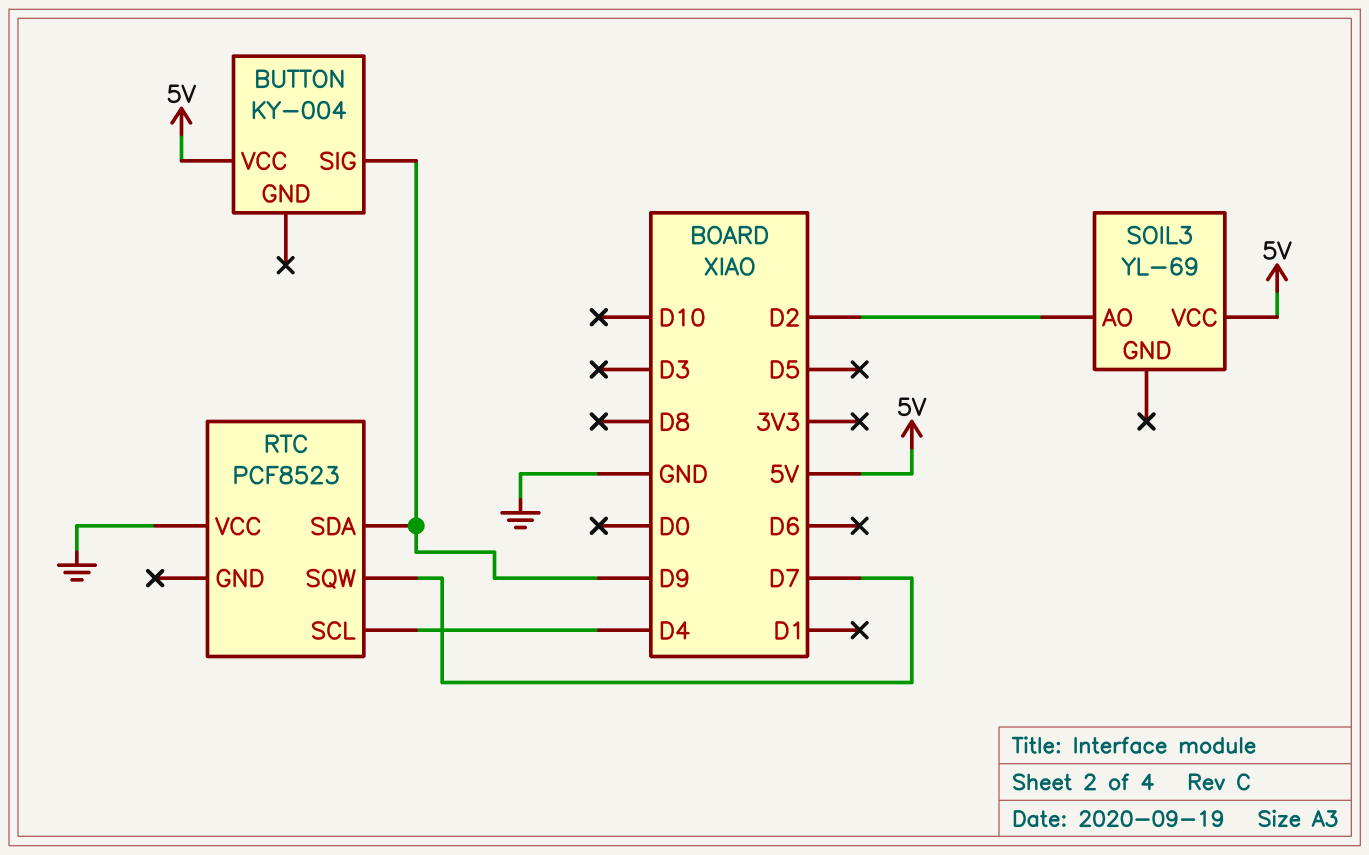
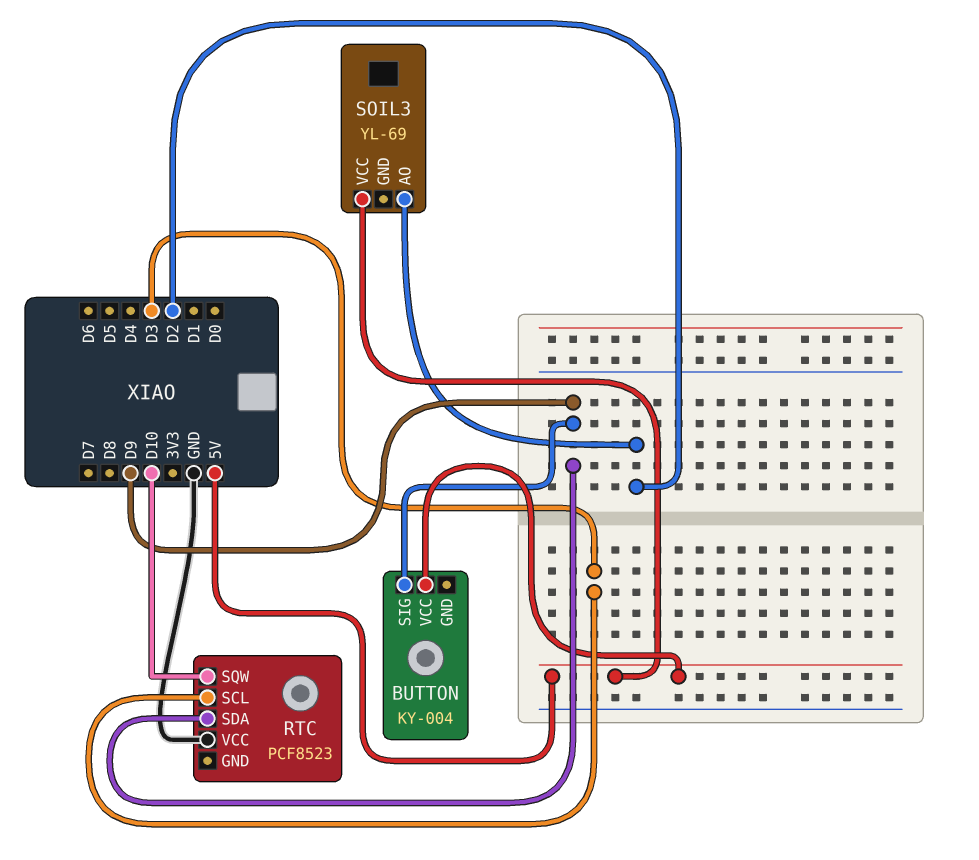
RTC pin SCL: D4 -> D3
RTC pin SQW: D7 -> D10

